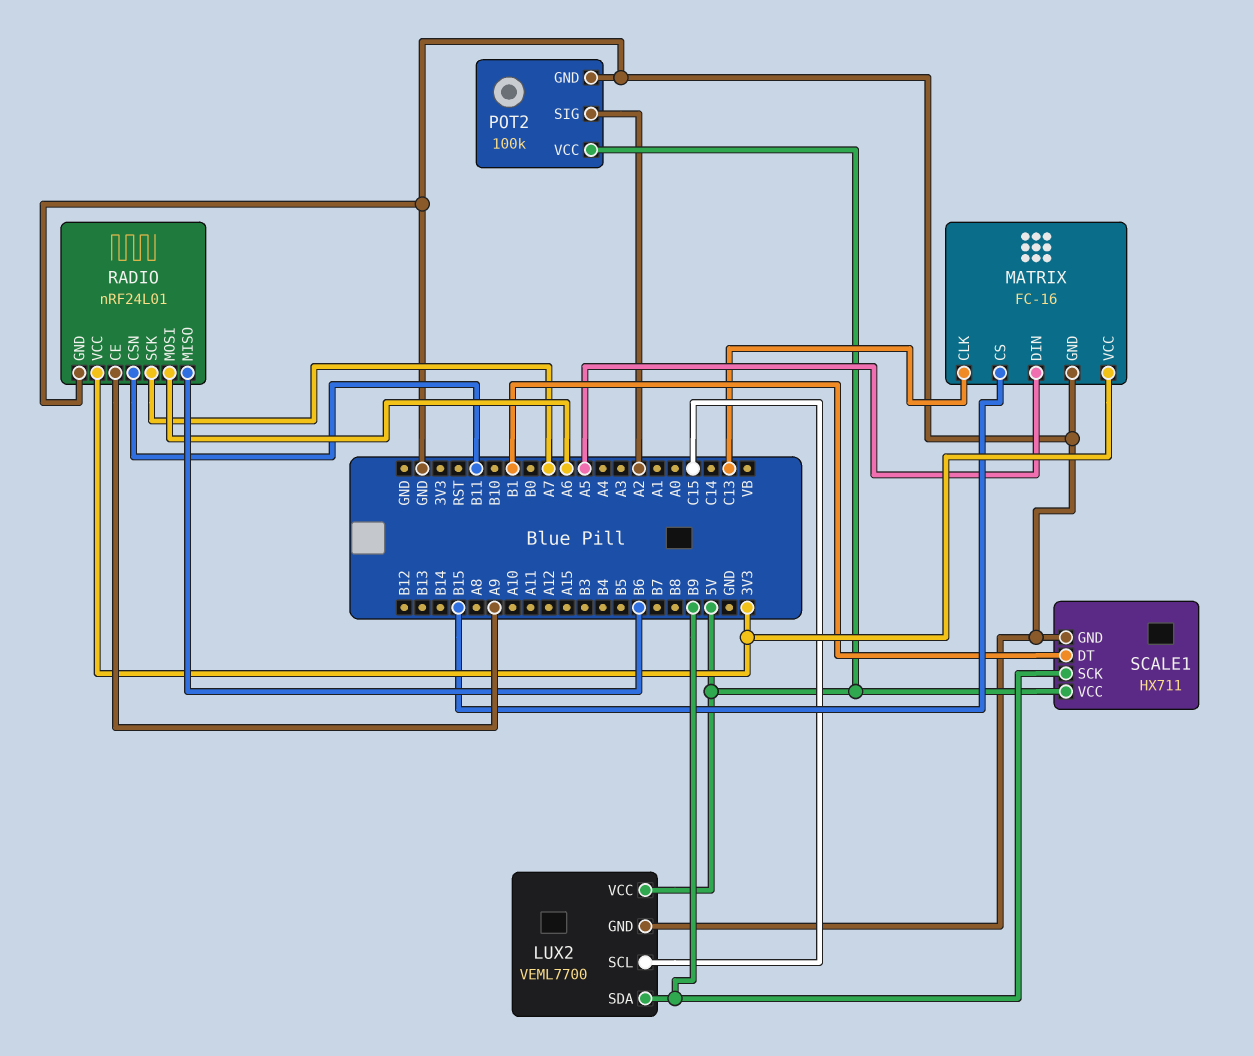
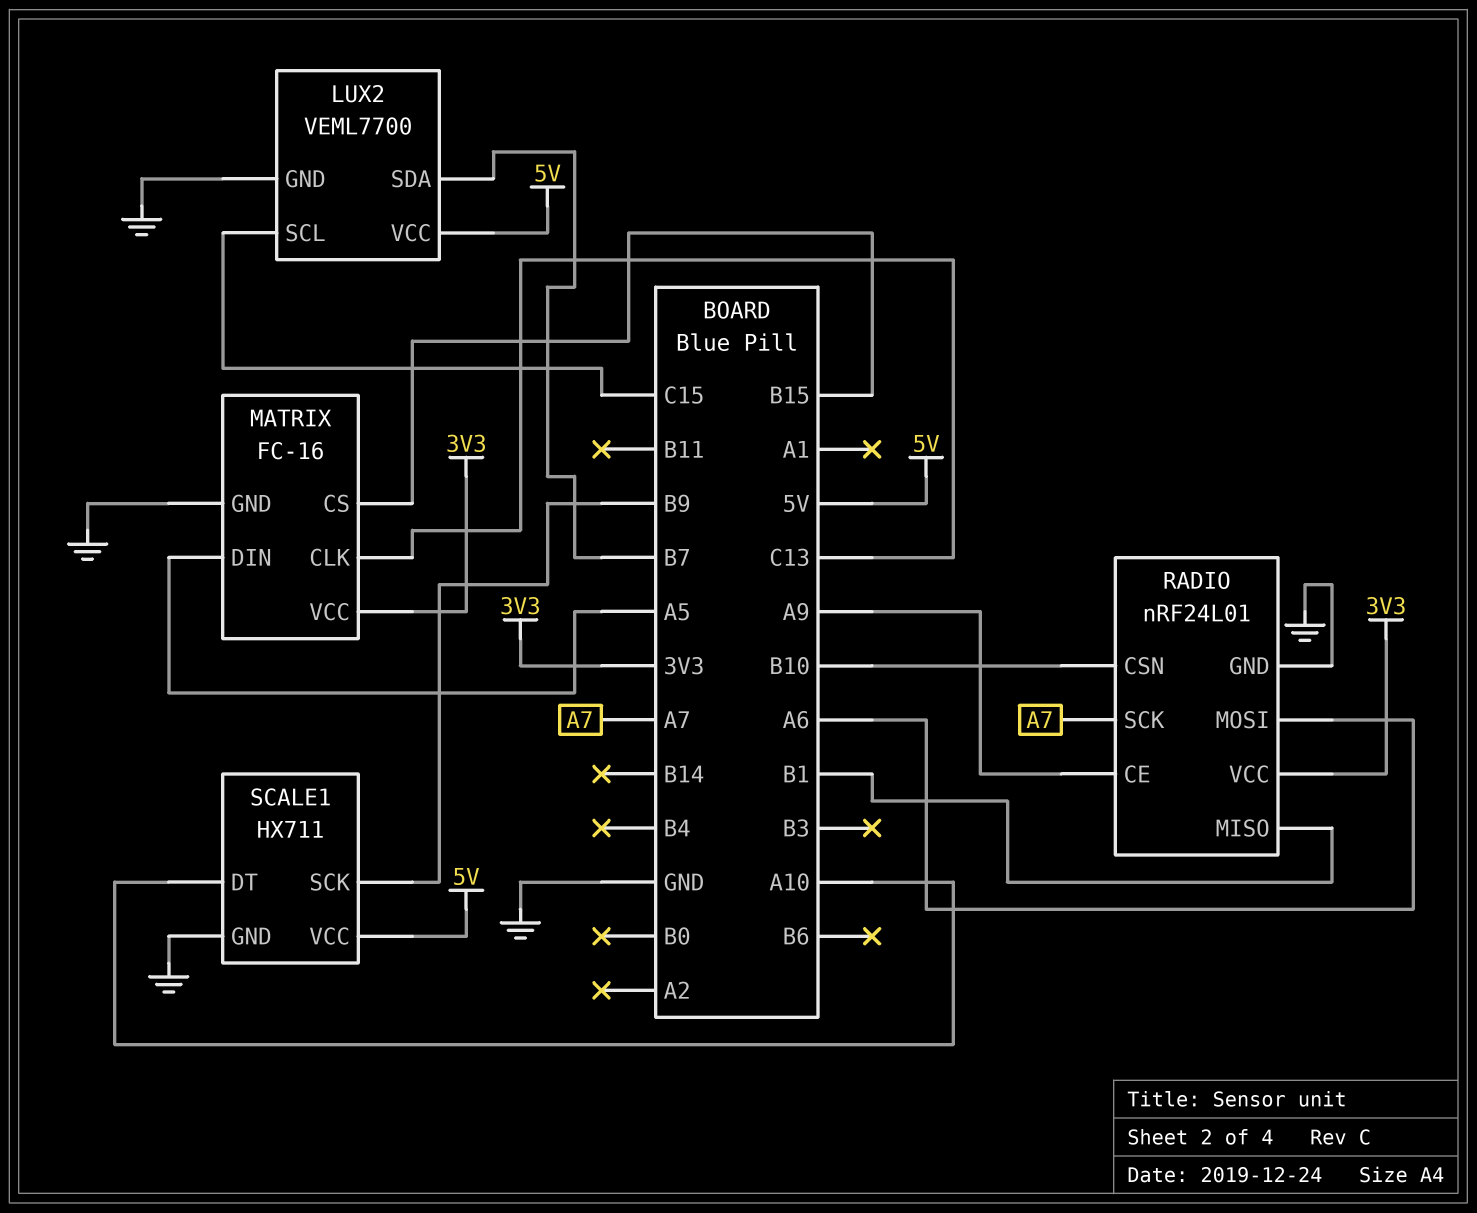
LUX2 pin SDA: B9 -> B7
POT2: 100k -> none
POT2 pin GND: GND -> none
POT2 pin SIG: A2 -> none
POT2 pin VCC: 5V -> none
RADIO pin CSN: B11 -> B10
RADIO pin MISO: B6 -> B1
SCALE1 pin DT: B1 -> A10

